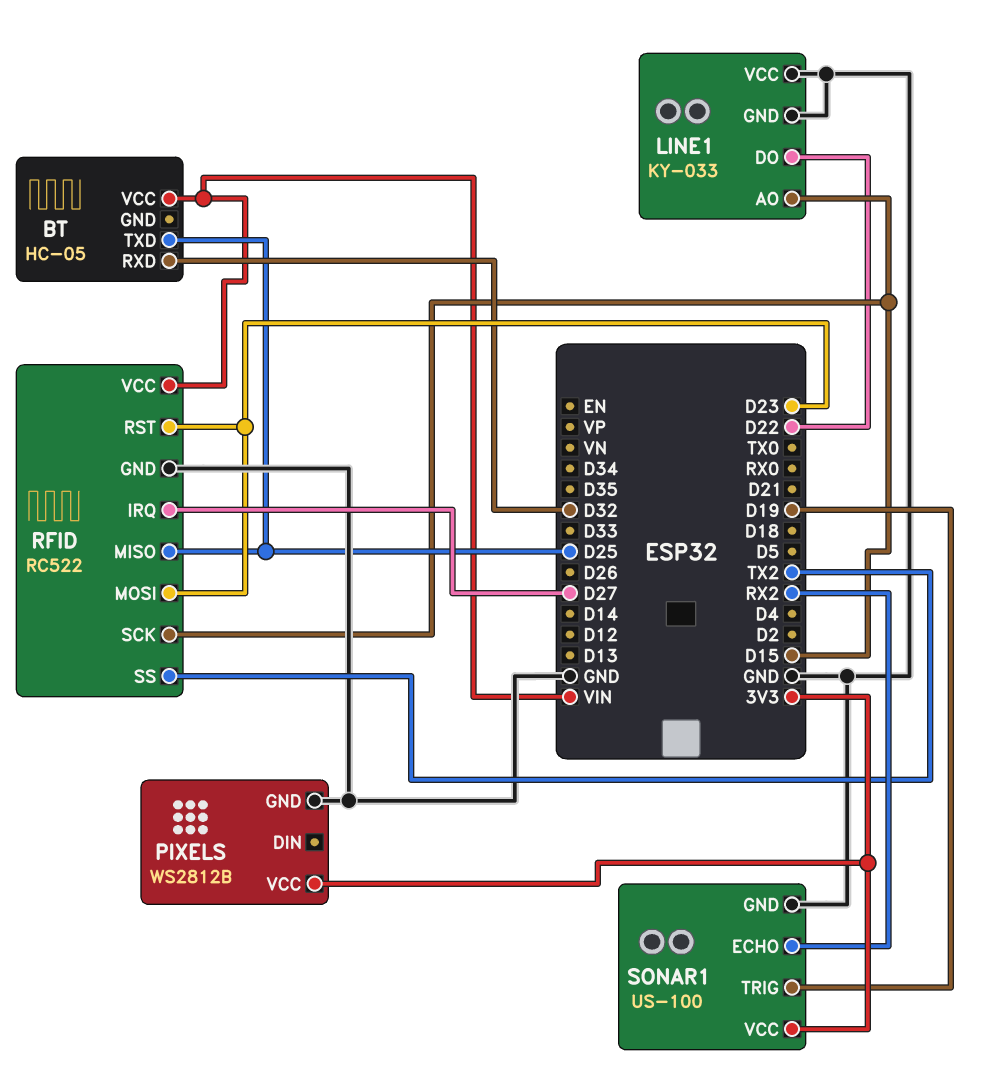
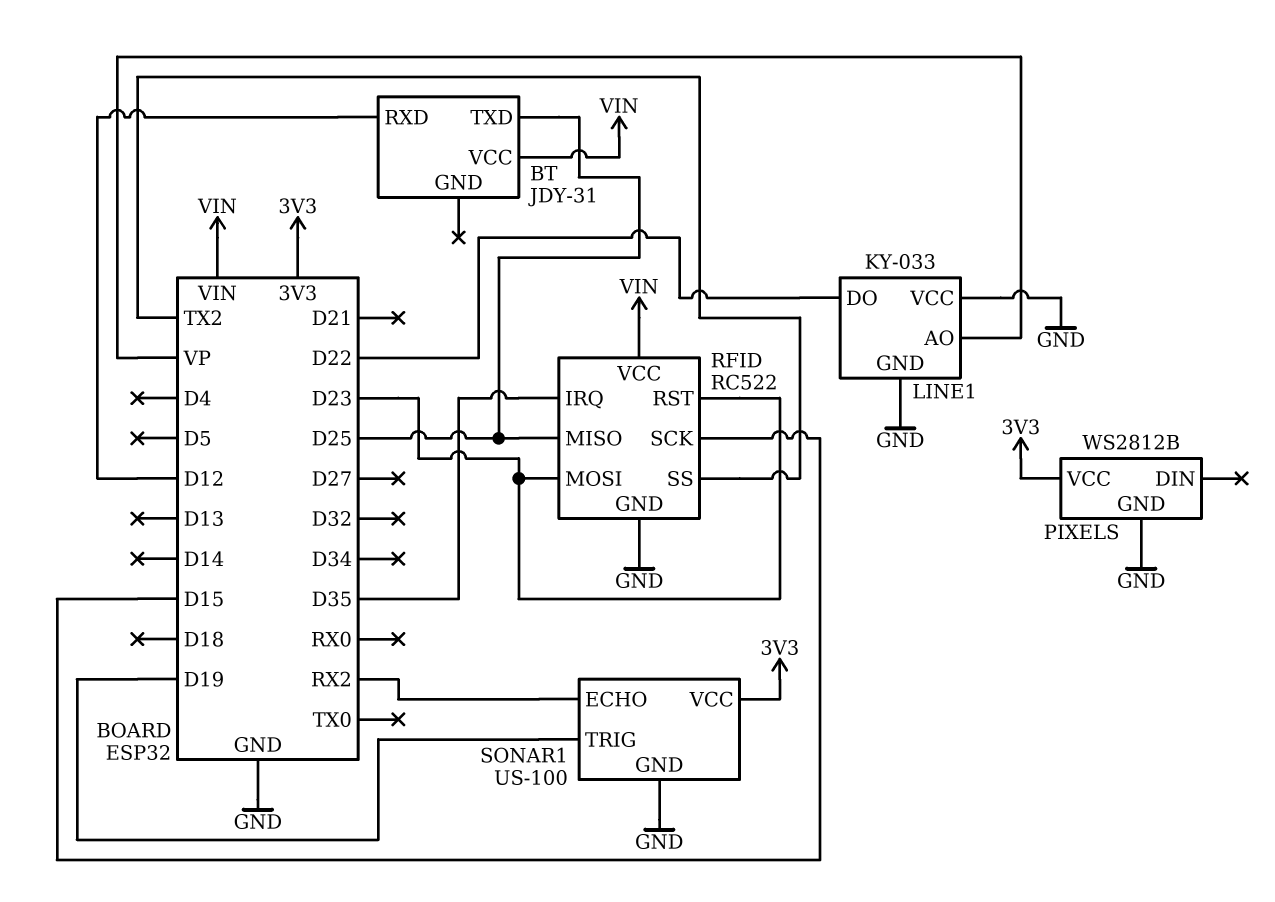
BT: HC-05 -> JDY-31
BT pin RXD: D32 -> D12
LINE1 pin AO: D15 -> VP
RFID pin IRQ: D27 -> D35

